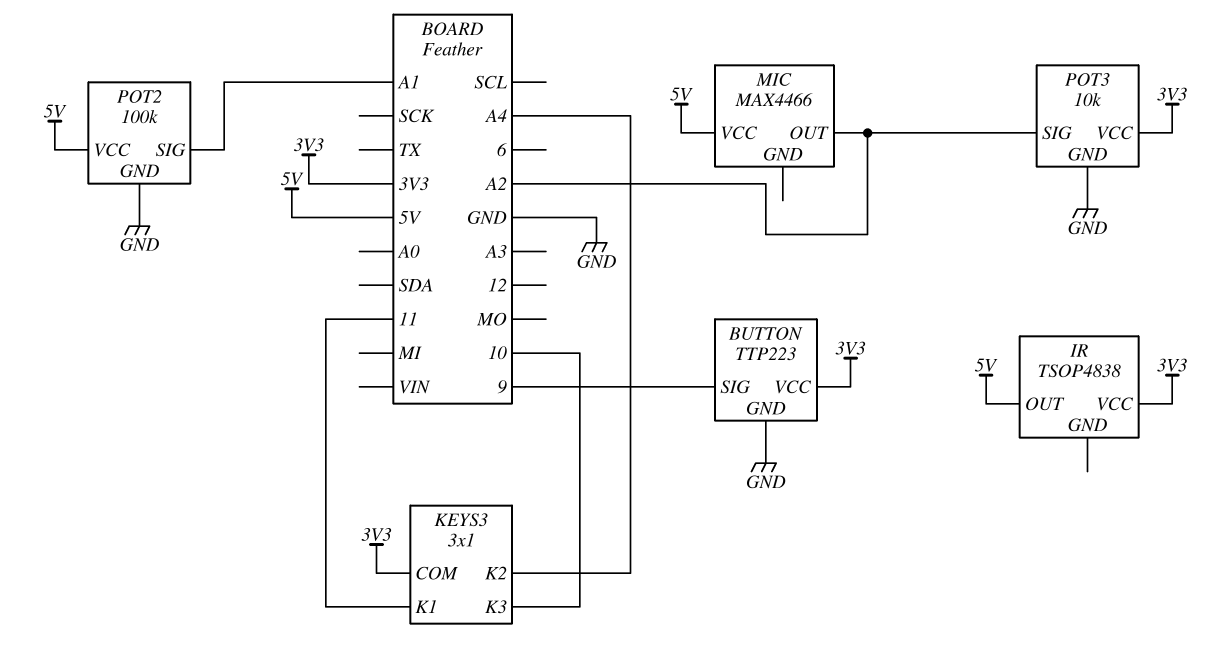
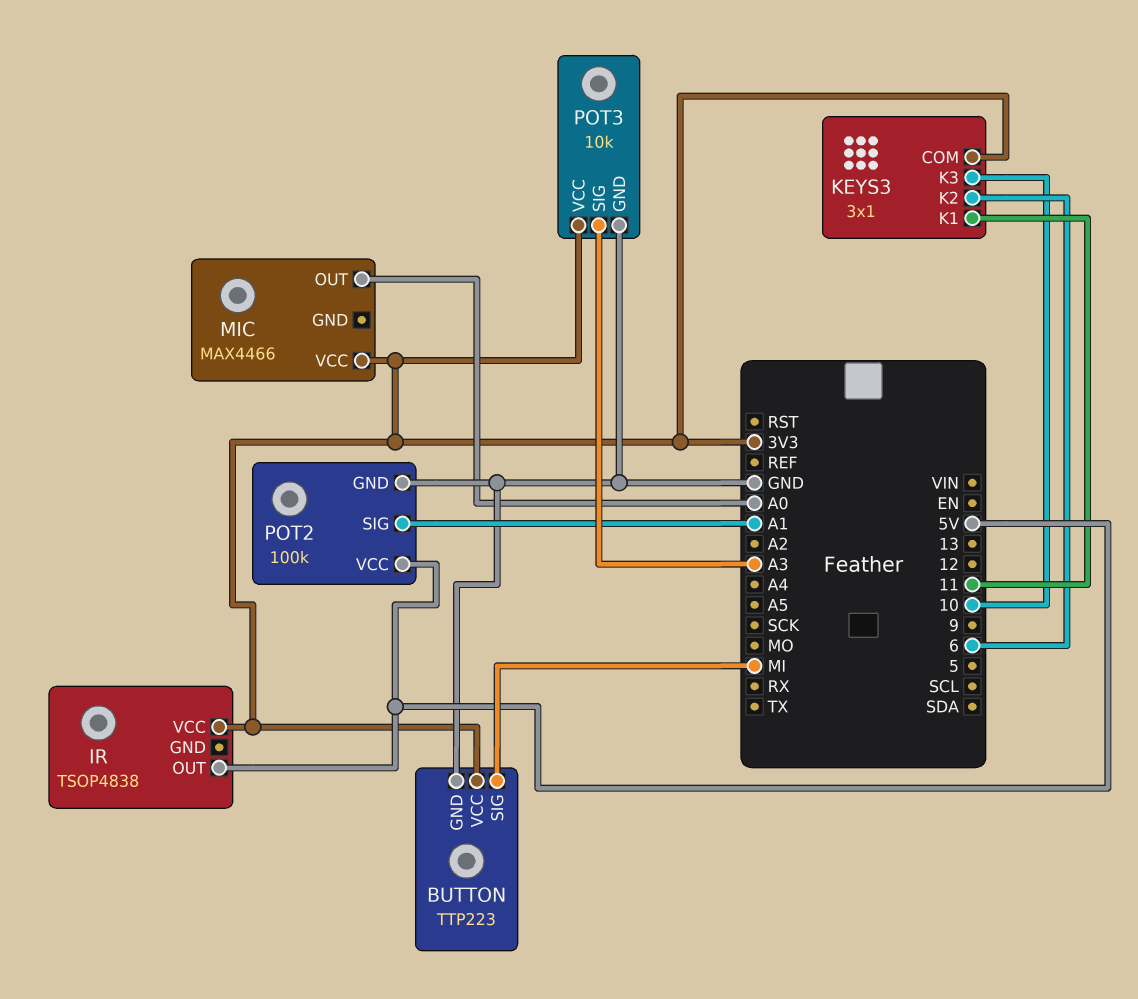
BUTTON pin SIG: 9 -> MI
KEYS3 pin K2: A4 -> 6
MIC pin OUT: A2 -> A0
MIC pin VCC: 5V -> 3V3
POT3 pin SIG: A2 -> A3

